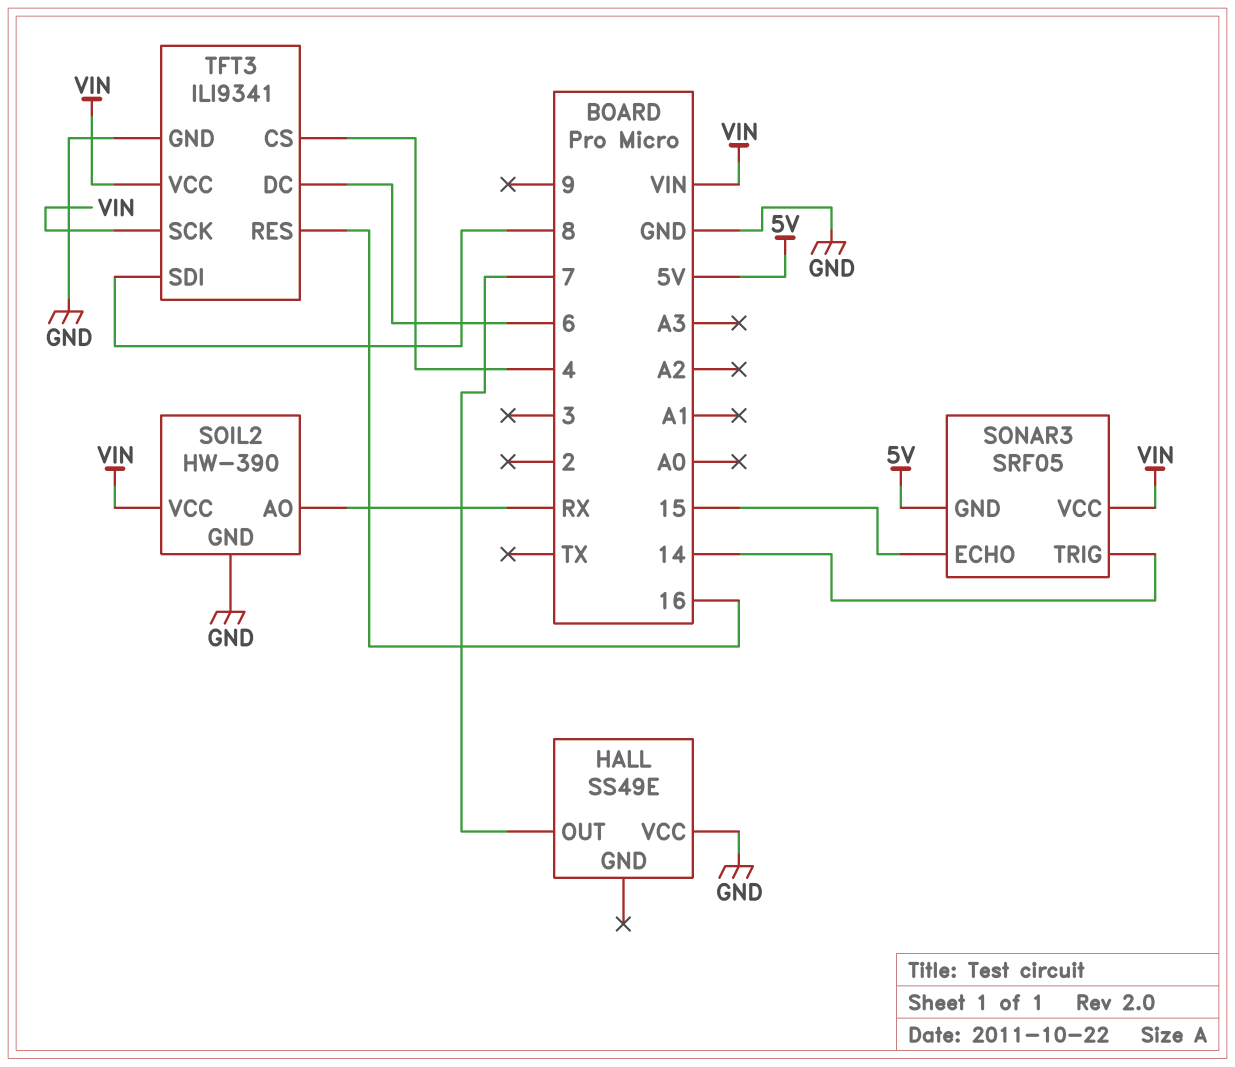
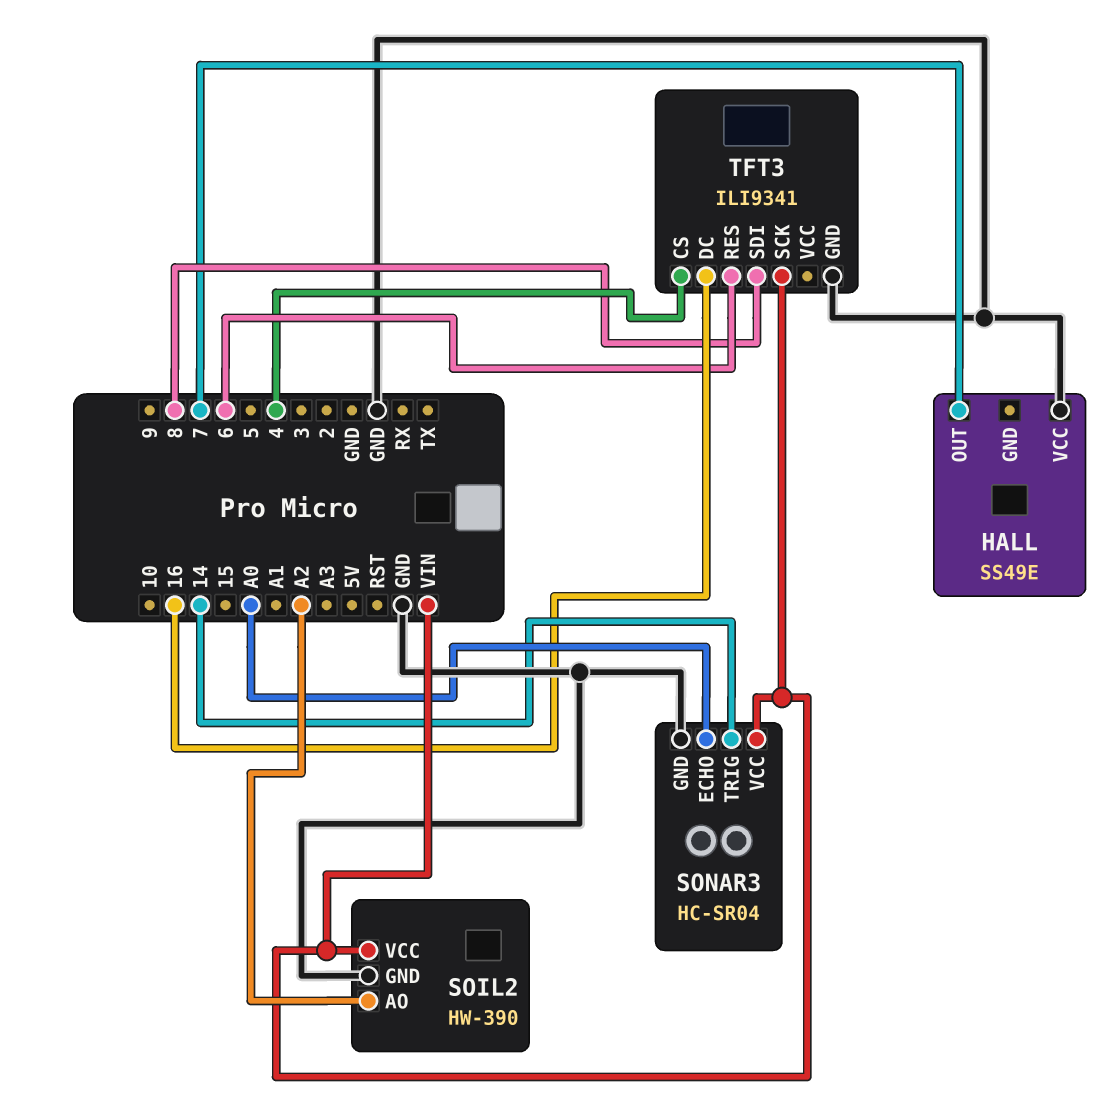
SOIL2 pin AO: RX -> A2
SONAR3: SRF05 -> HC-SR04
SONAR3 pin ECHO: 15 -> A0
SONAR3 pin GND: 5V -> GND
TFT3 pin DC: 6 -> 16
TFT3 pin RES: 16 -> 6
TFT3 pin VCC: VIN -> none

